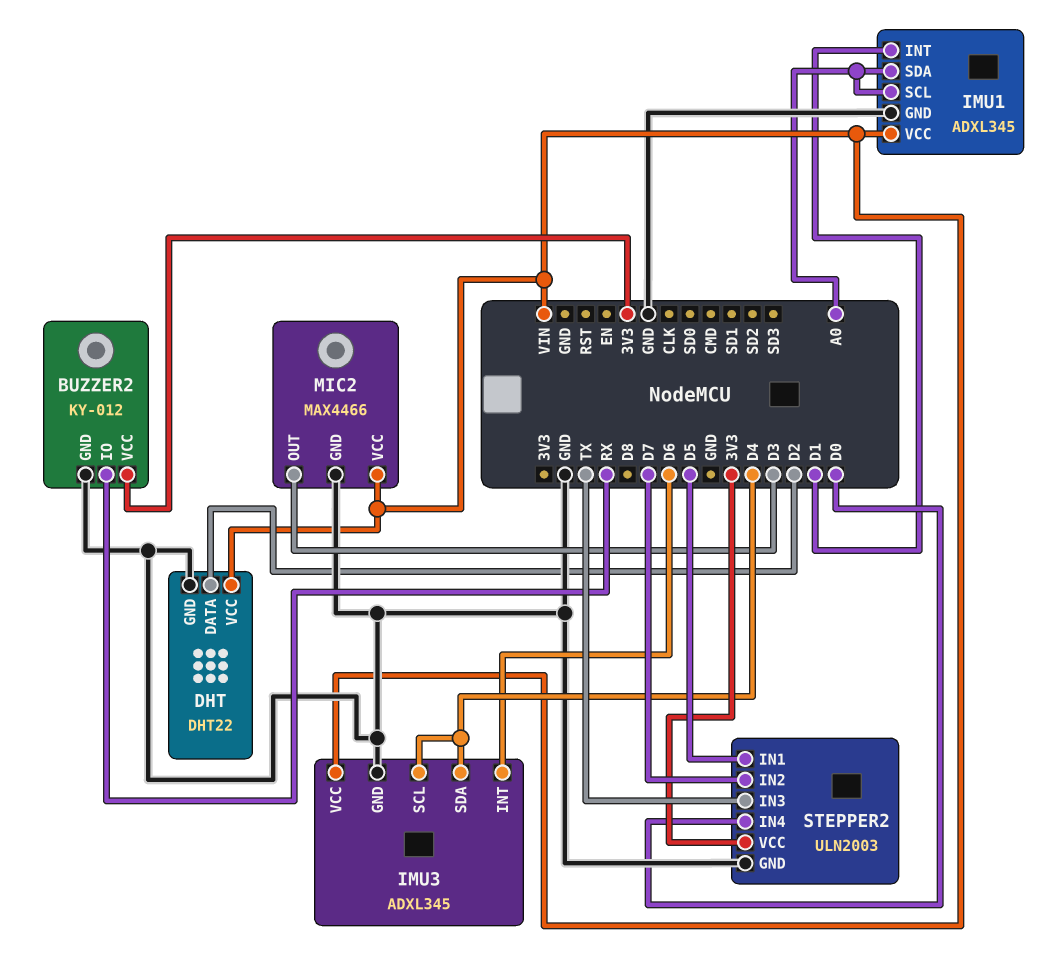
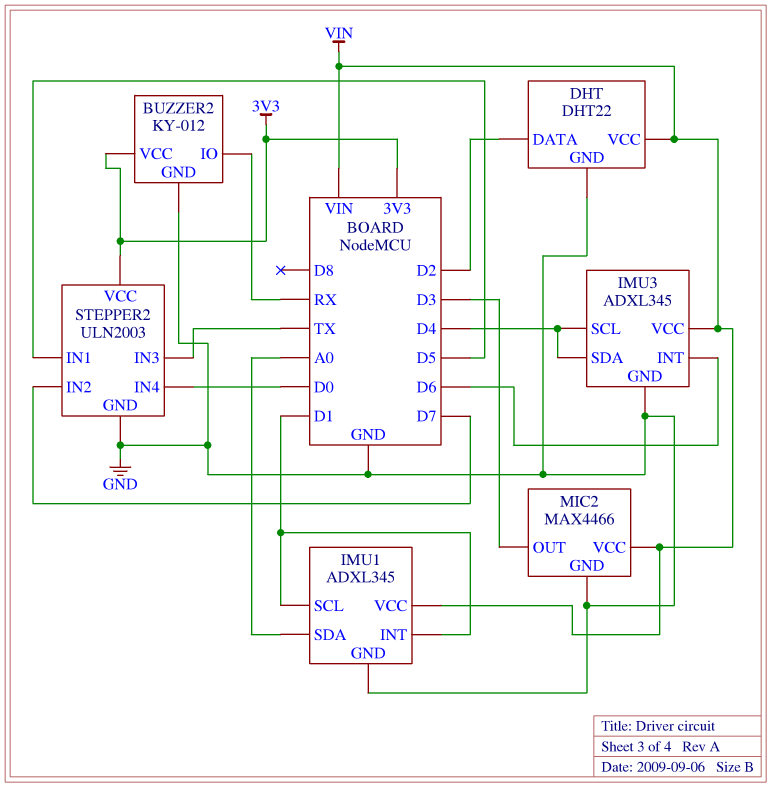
IMU1 pin SCL: A0 -> D1

